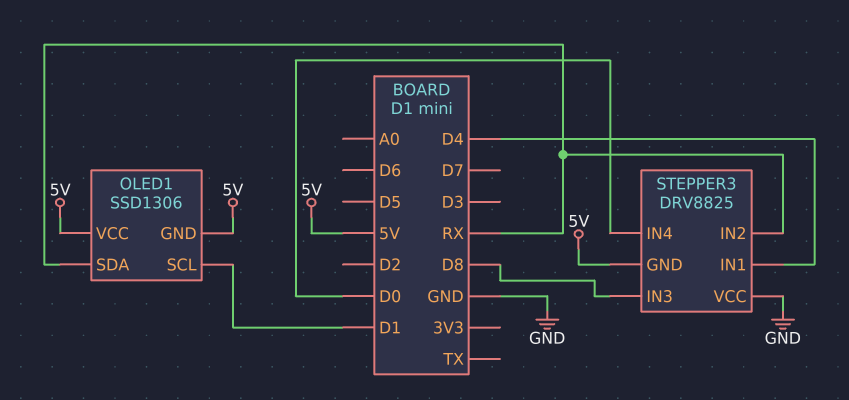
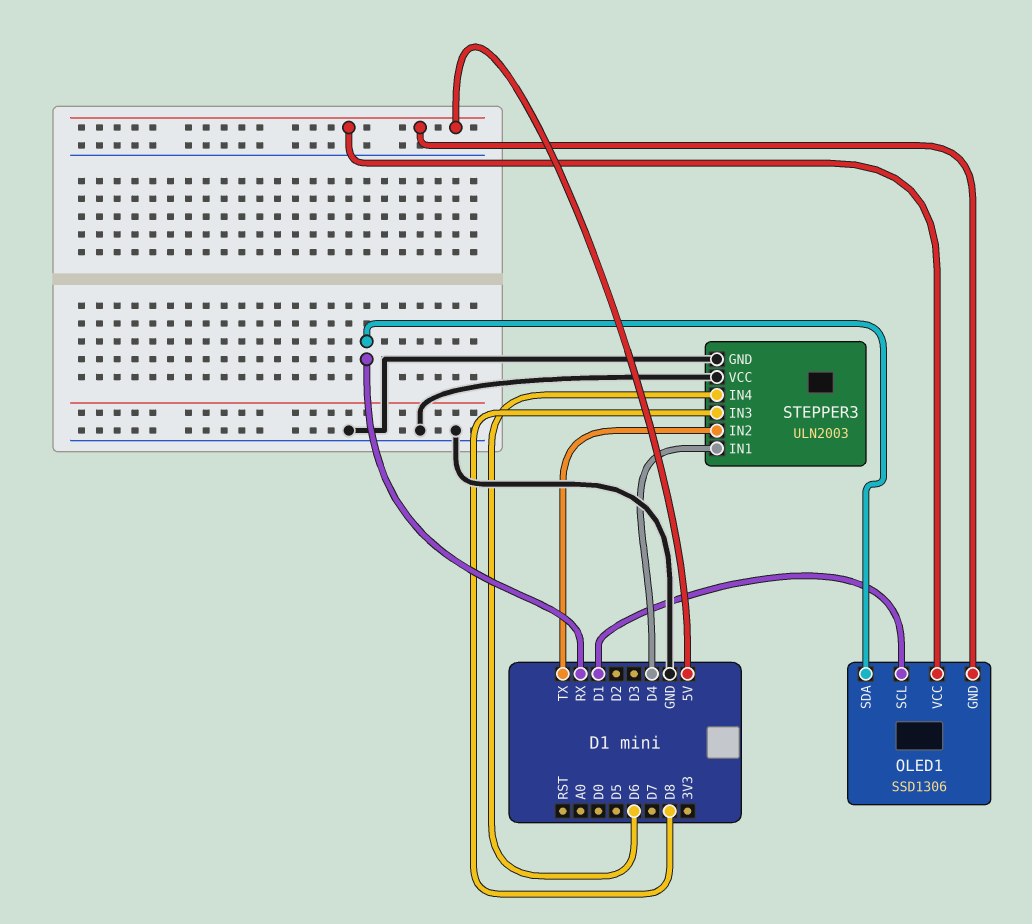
STEPPER3: DRV8825 -> ULN2003
STEPPER3 pin GND: 5V -> GND
STEPPER3 pin IN2: RX -> TX
STEPPER3 pin IN4: D0 -> D6

